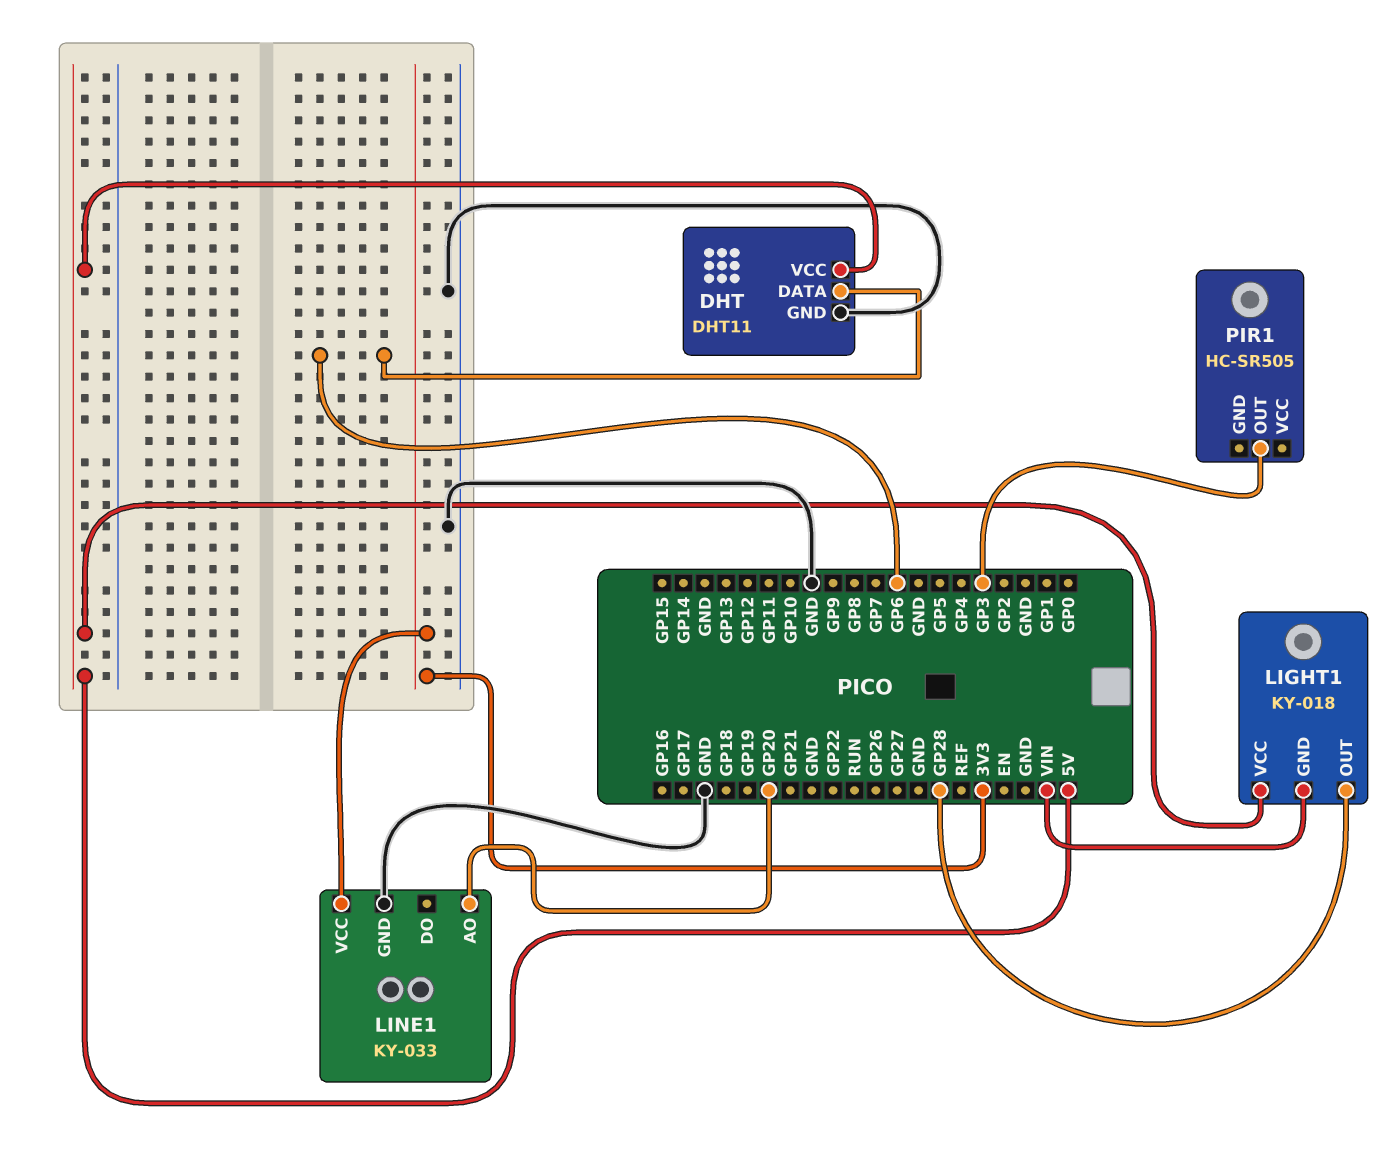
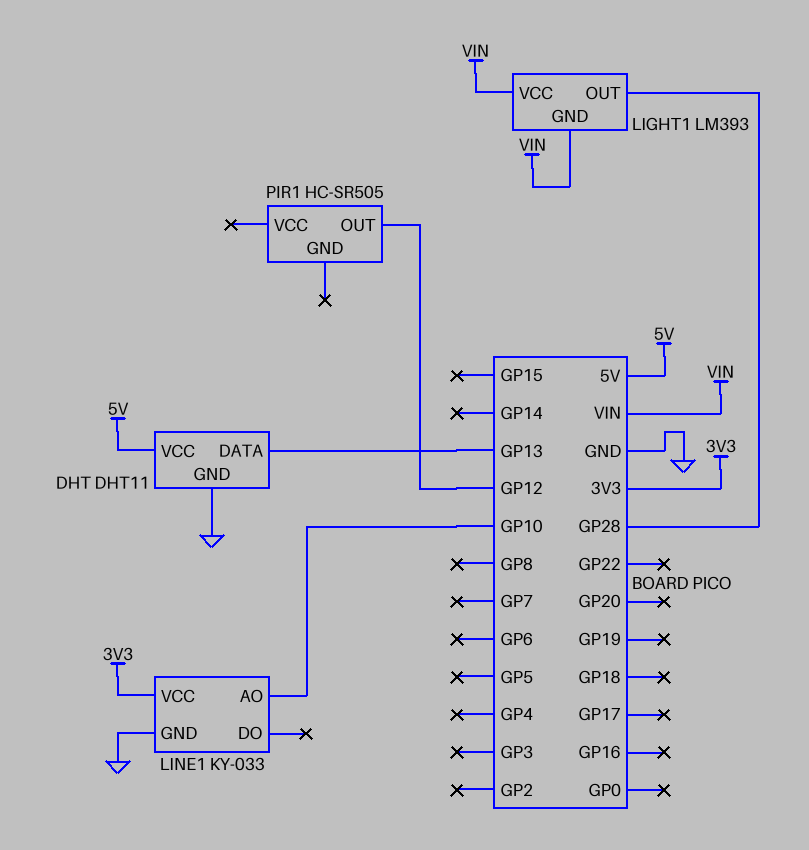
DHT pin DATA: GP6 -> GP13
LIGHT1: KY-018 -> LM393
LIGHT1 pin VCC: 5V -> VIN
LINE1 pin AO: GP20 -> GP10
PIR1 pin OUT: GP3 -> GP12

